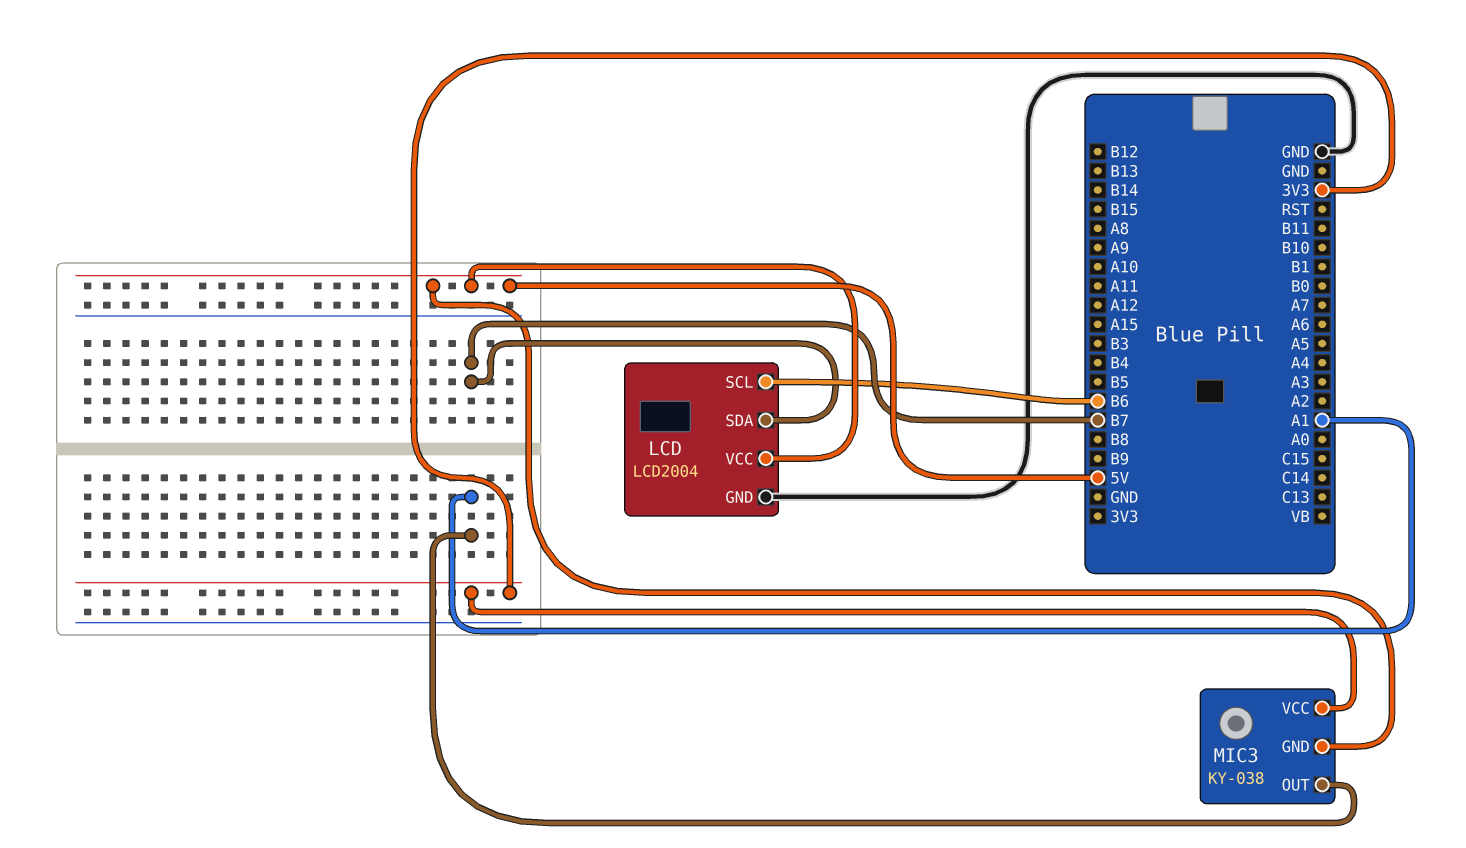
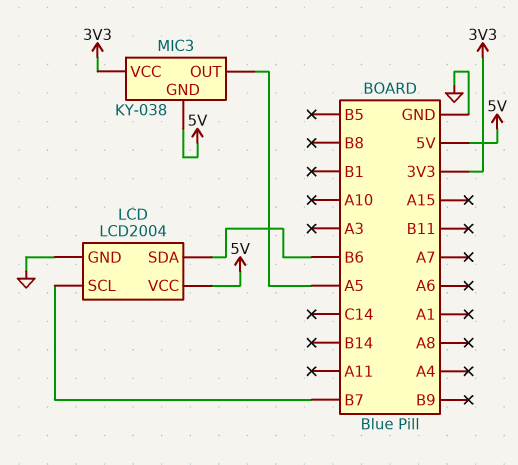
LCD pin SCL: B6 -> B7
LCD pin SDA: B7 -> B6
MIC3 pin OUT: A1 -> A5

